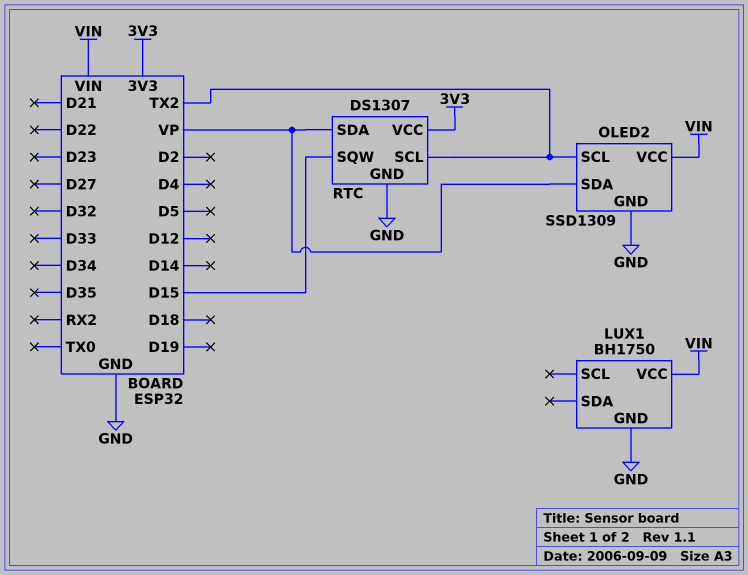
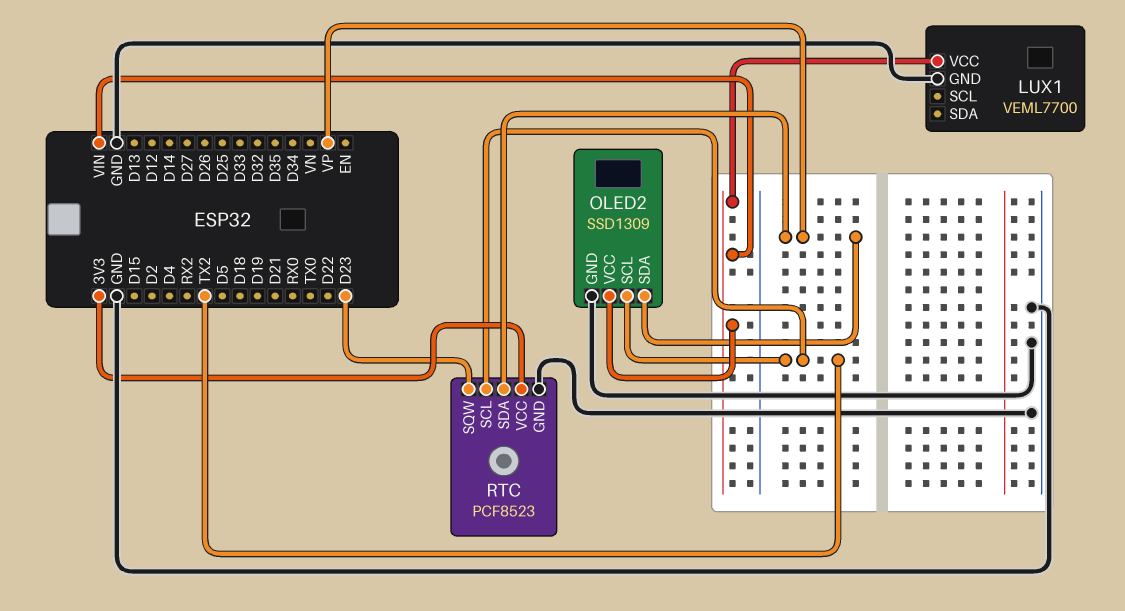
LUX1: BH1750 -> VEML7700
RTC: DS1307 -> PCF8523
RTC pin SQW: D15 -> D23

